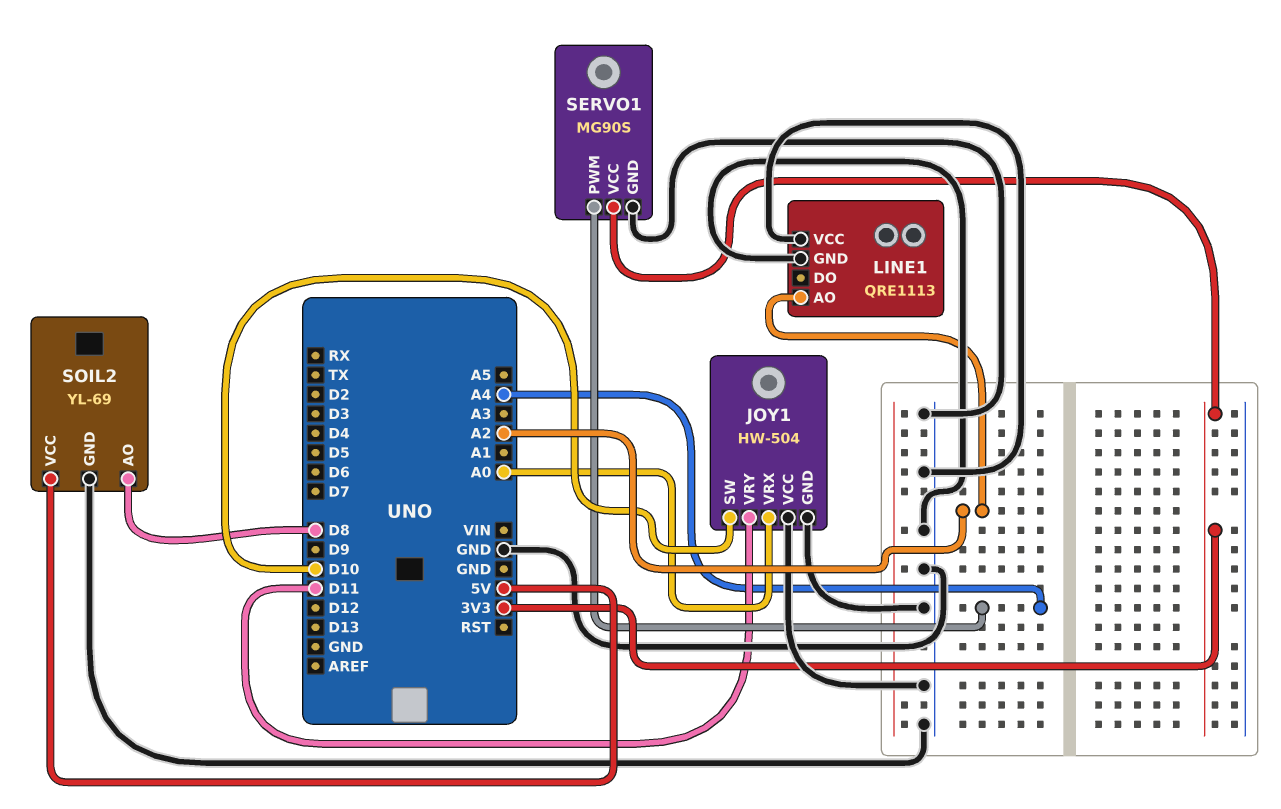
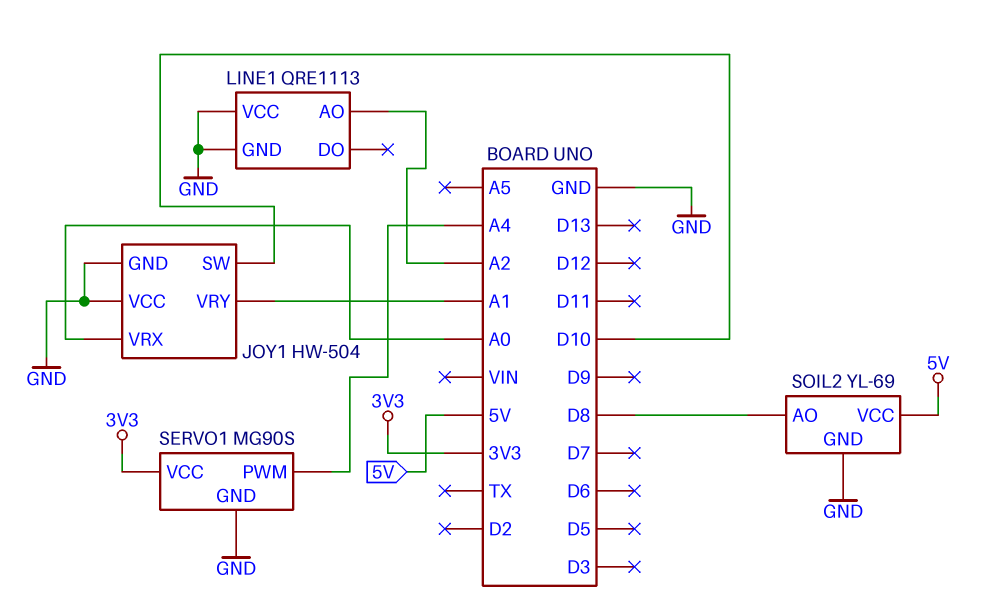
JOY1 pin VRY: D11 -> A1

